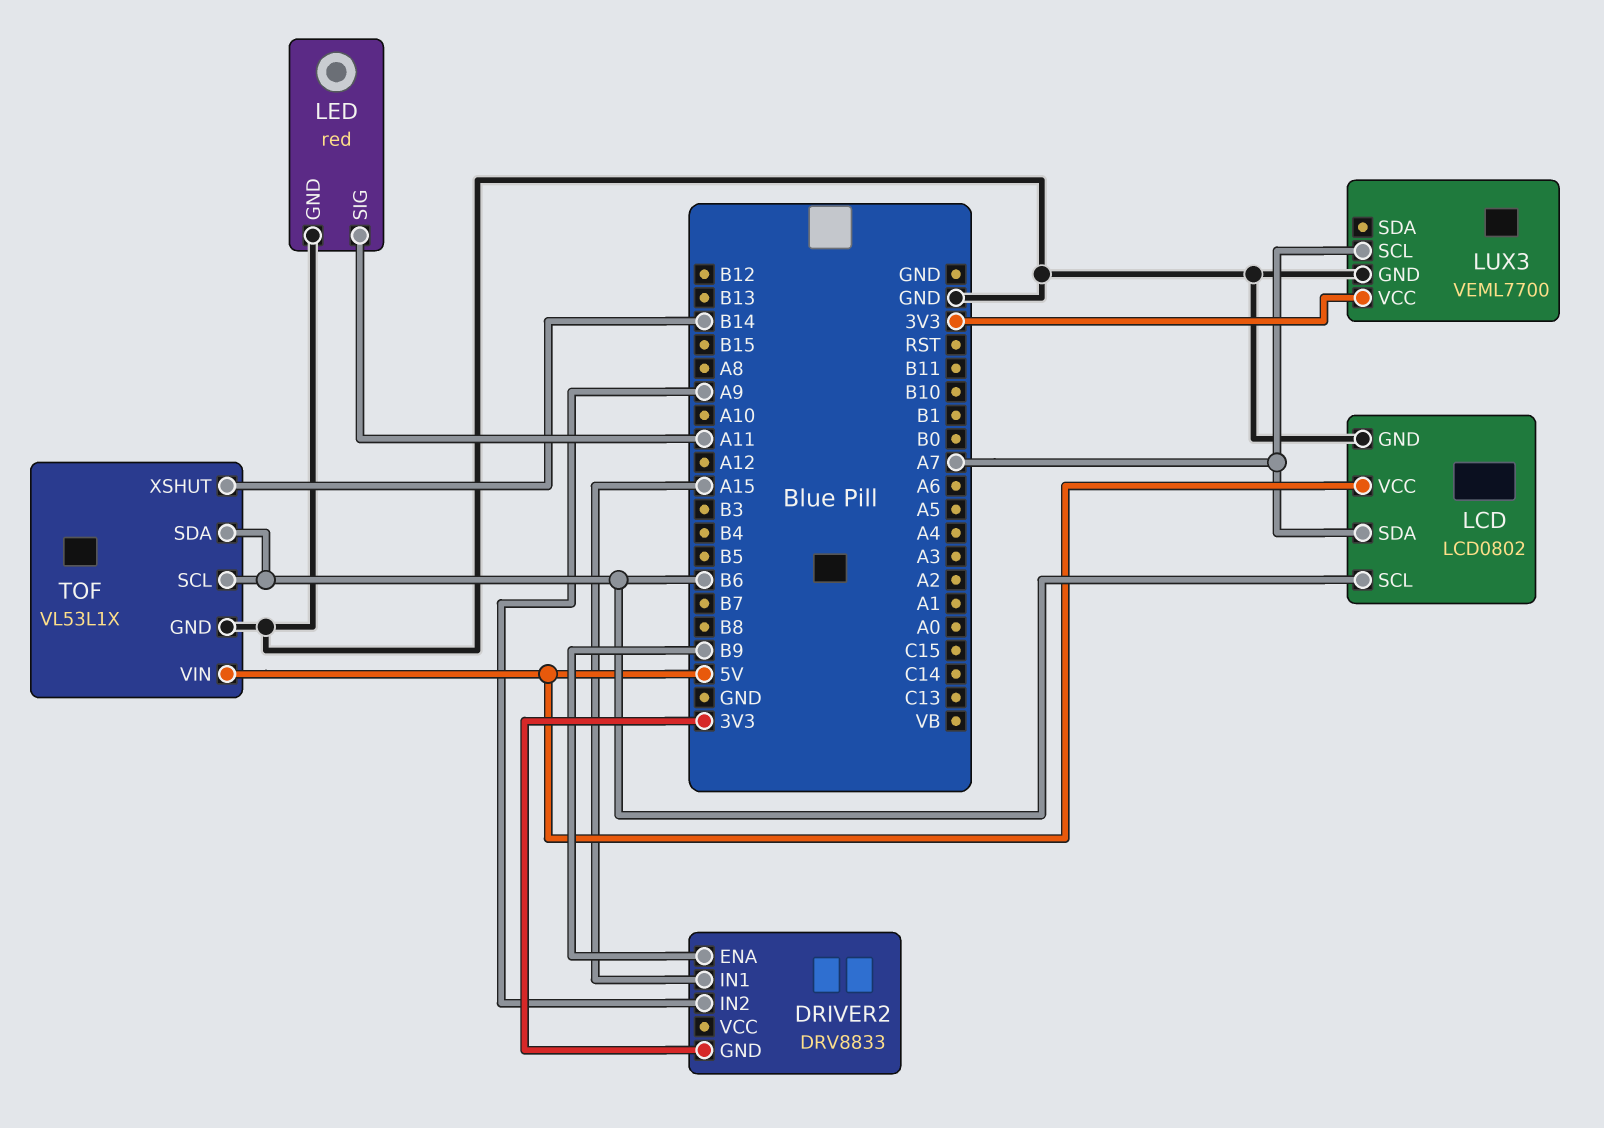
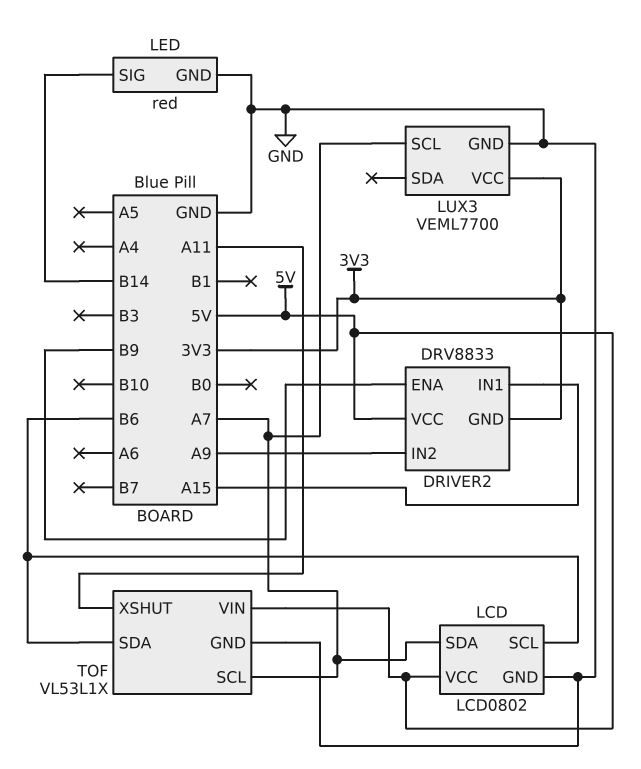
DRIVER2 pin VCC: none -> 5V
LED pin SIG: A11 -> B14
TOF pin SCL: B6 -> A7
TOF pin XSHUT: B14 -> A11

